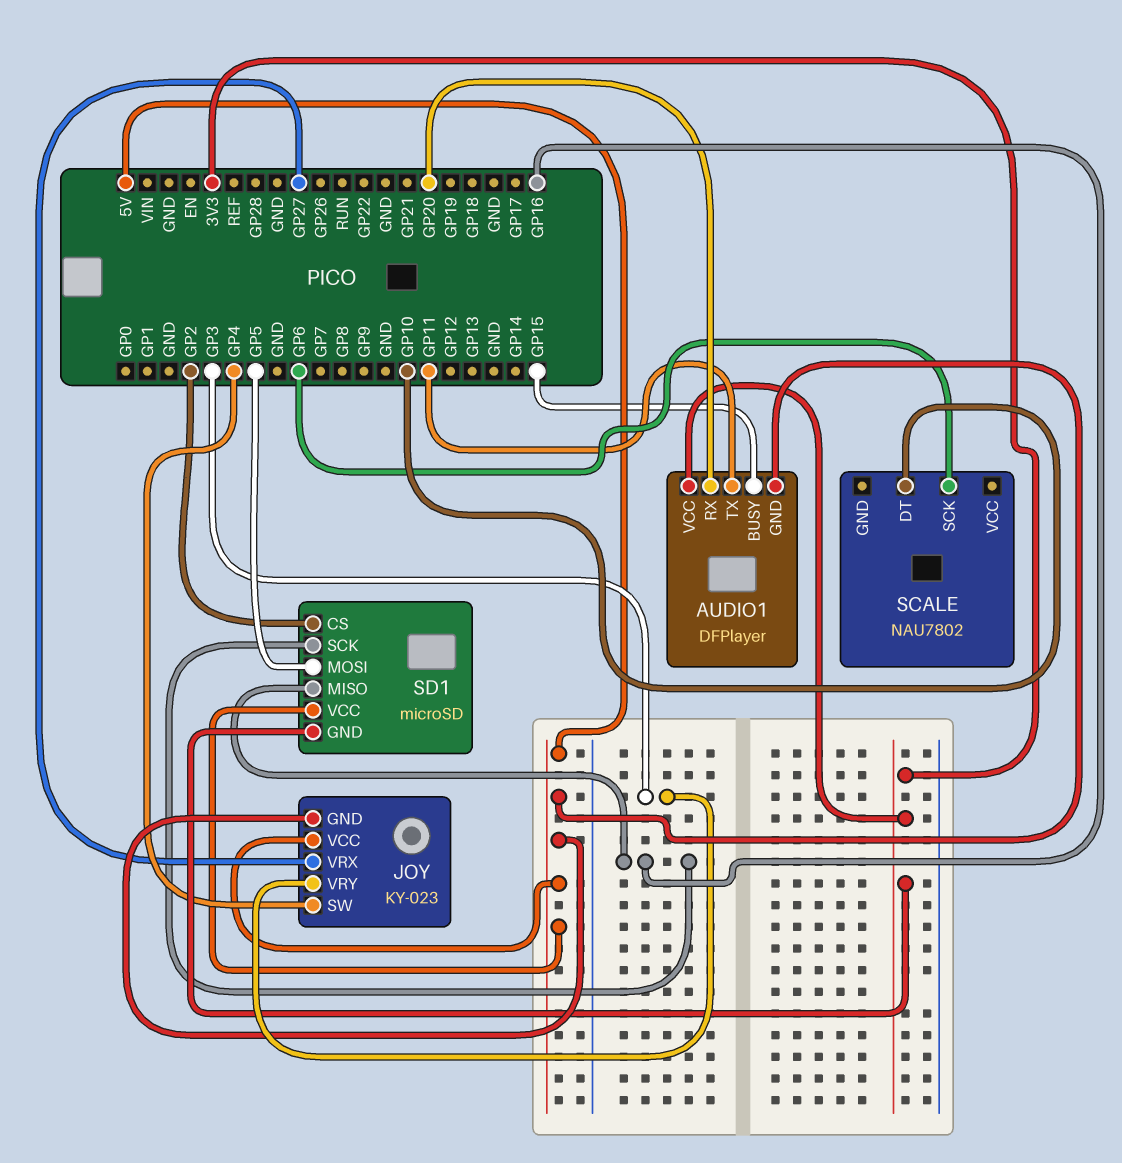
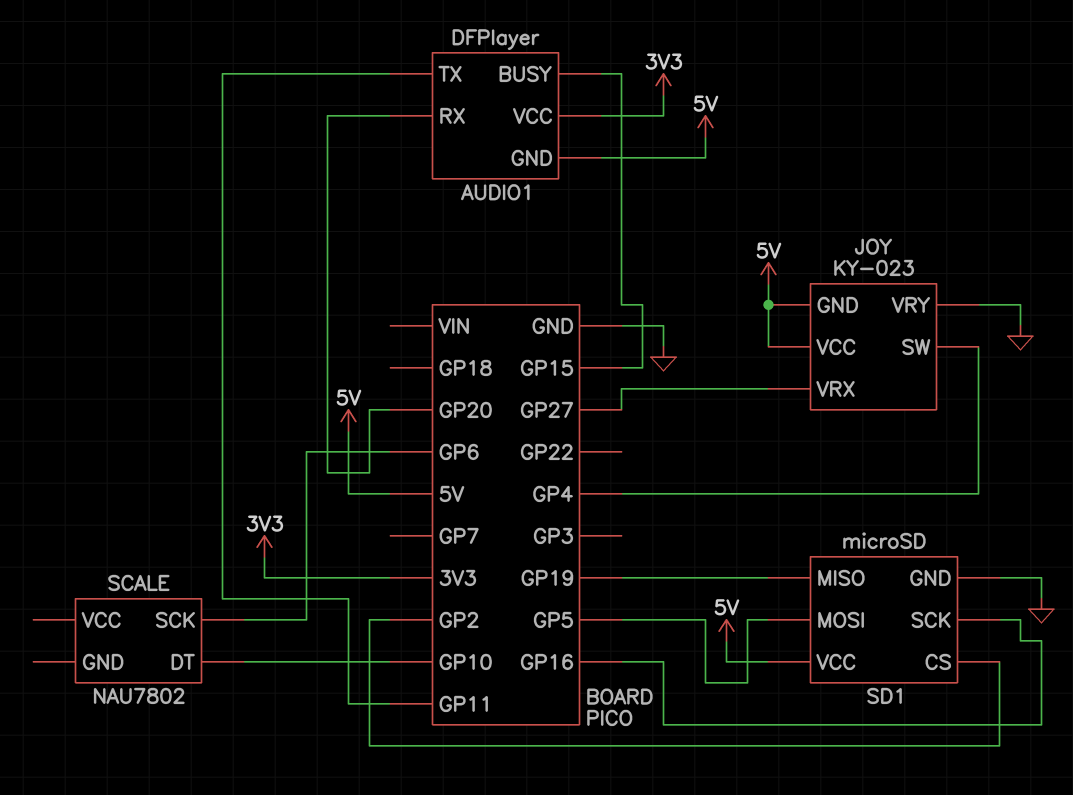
JOY pin VRY: GP3 -> GND
SD1 pin GND: 3V3 -> GND
SD1 pin MISO: GP16 -> GP19

